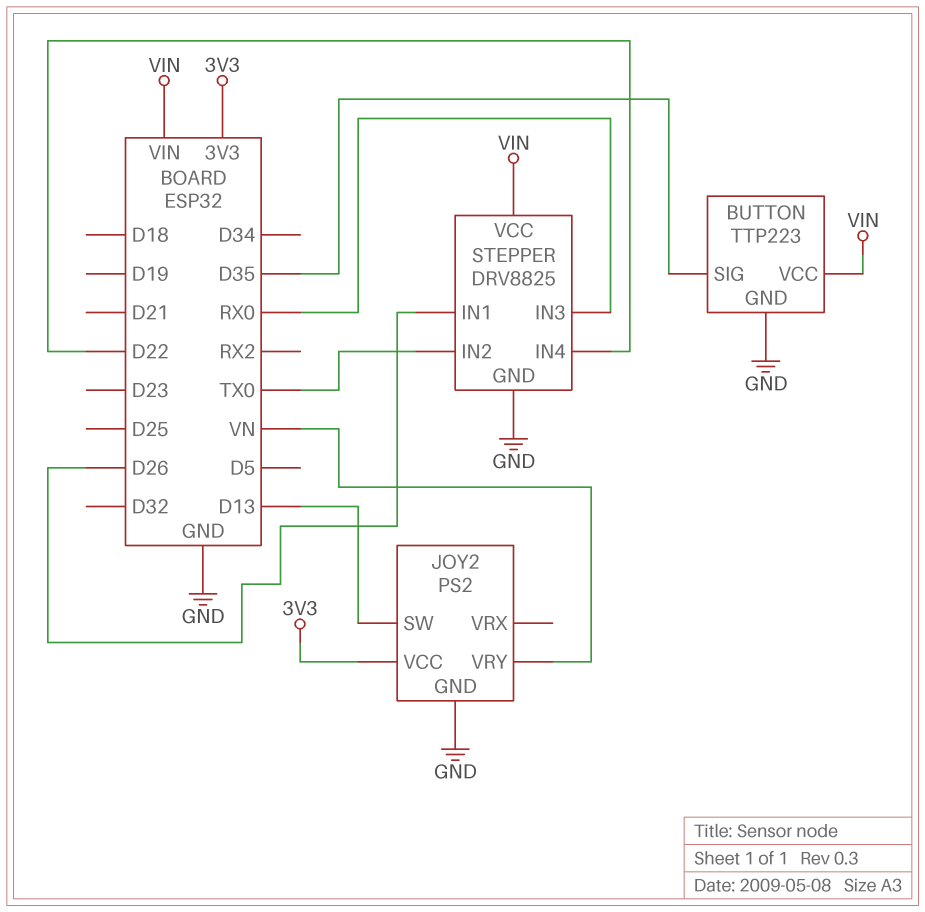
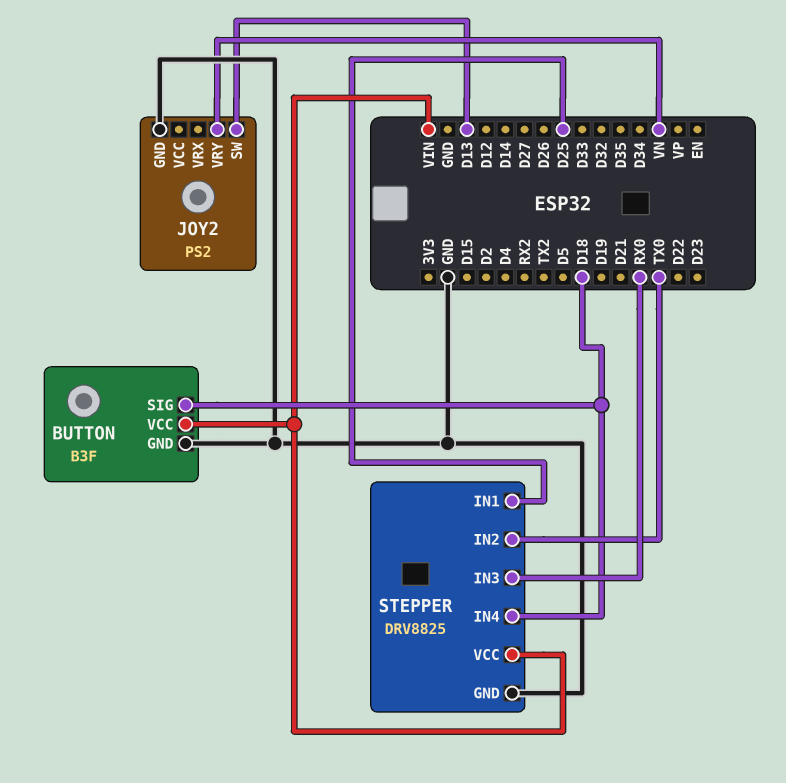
BUTTON: TTP223 -> B3F
BUTTON pin SIG: D35 -> D18
JOY2 pin VCC: 3V3 -> none
STEPPER pin IN1: D26 -> D25
STEPPER pin IN4: D22 -> D18

